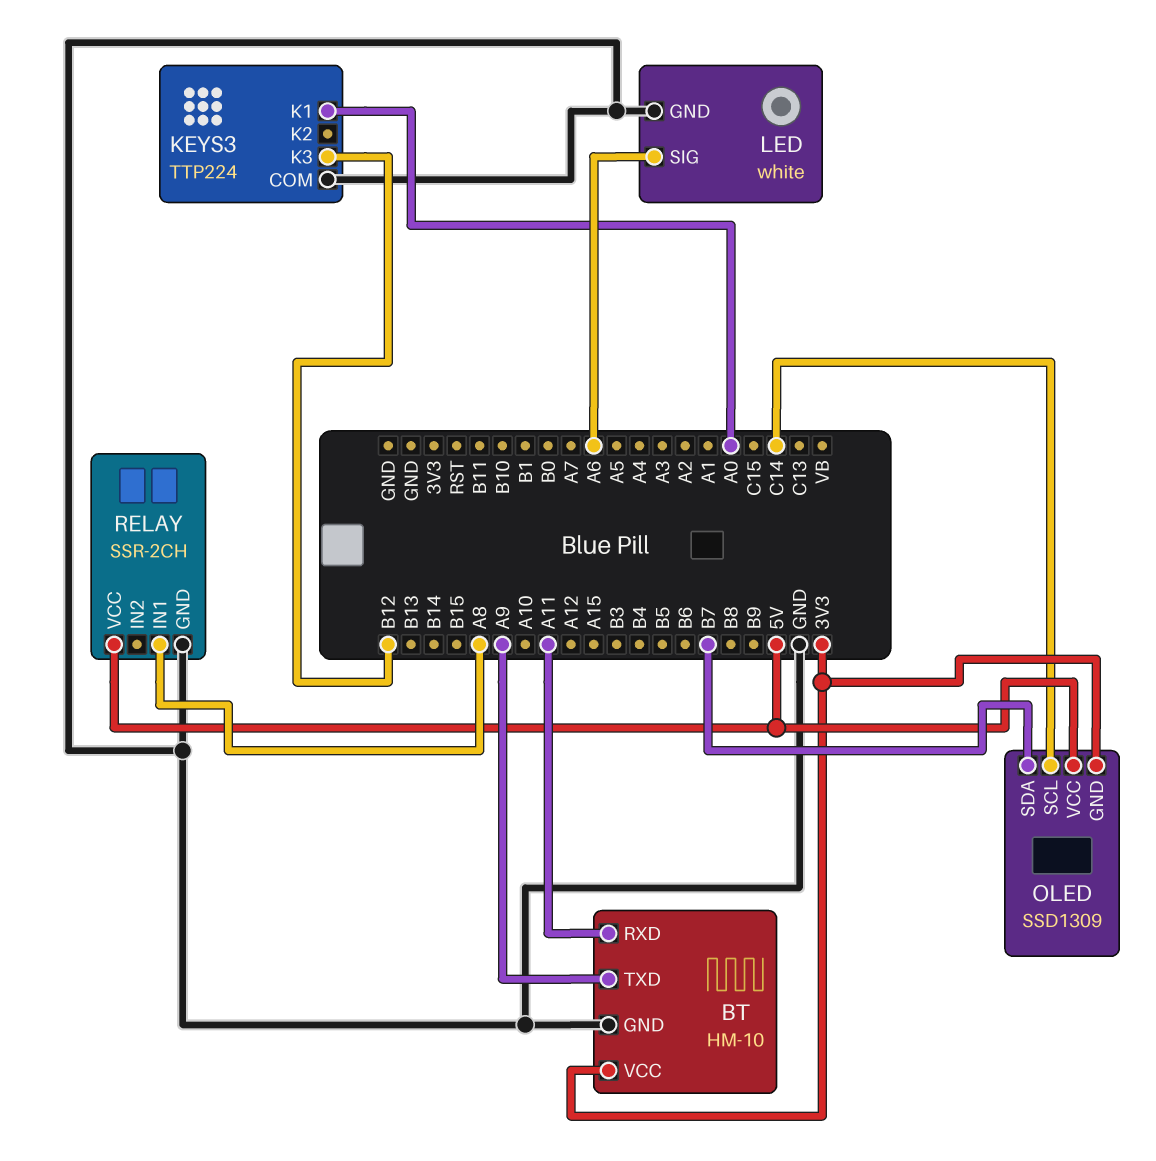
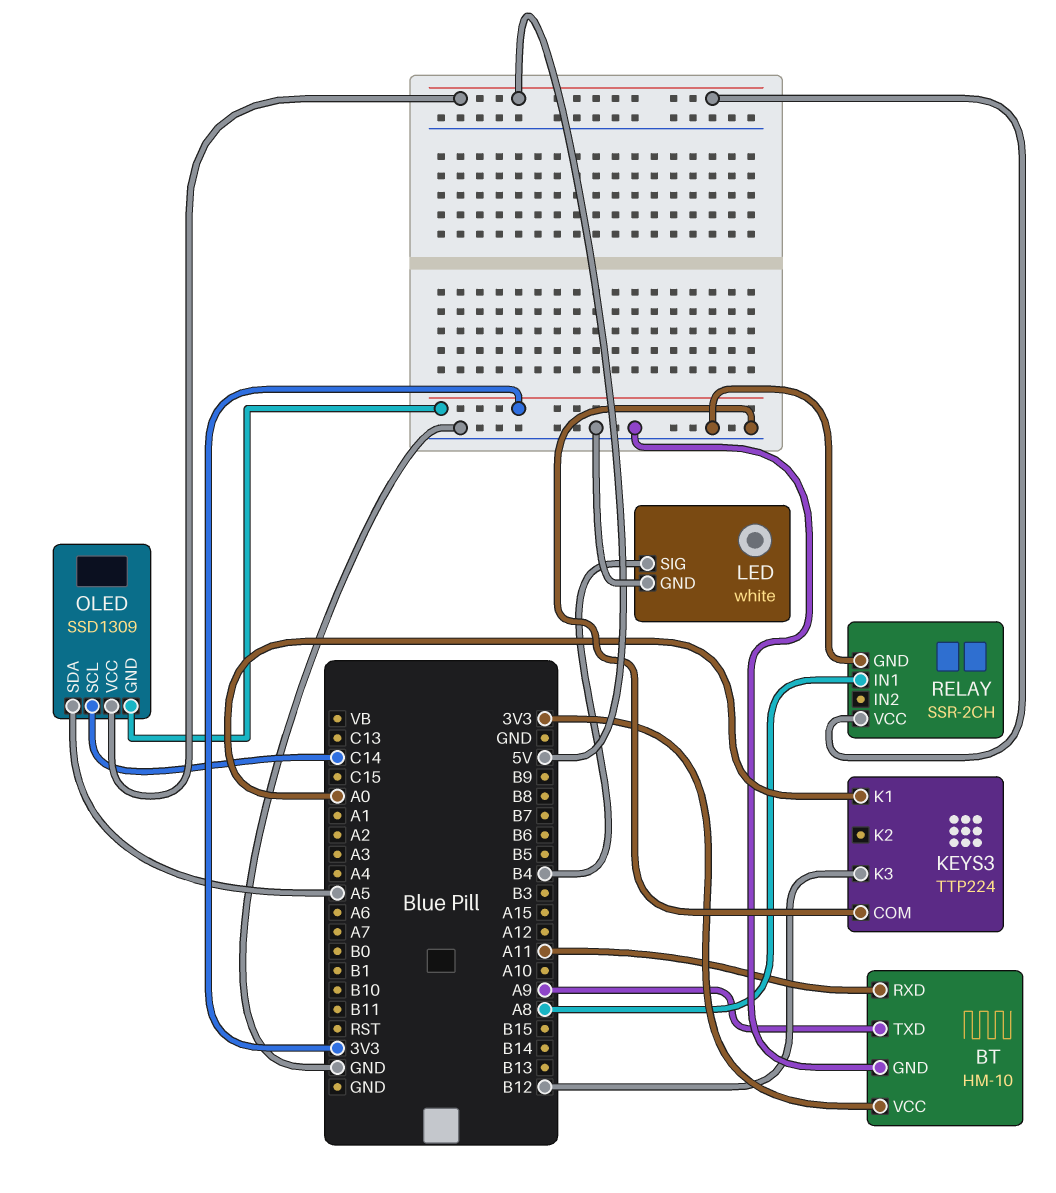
LED pin SIG: A6 -> B4
OLED pin SDA: B7 -> A5

